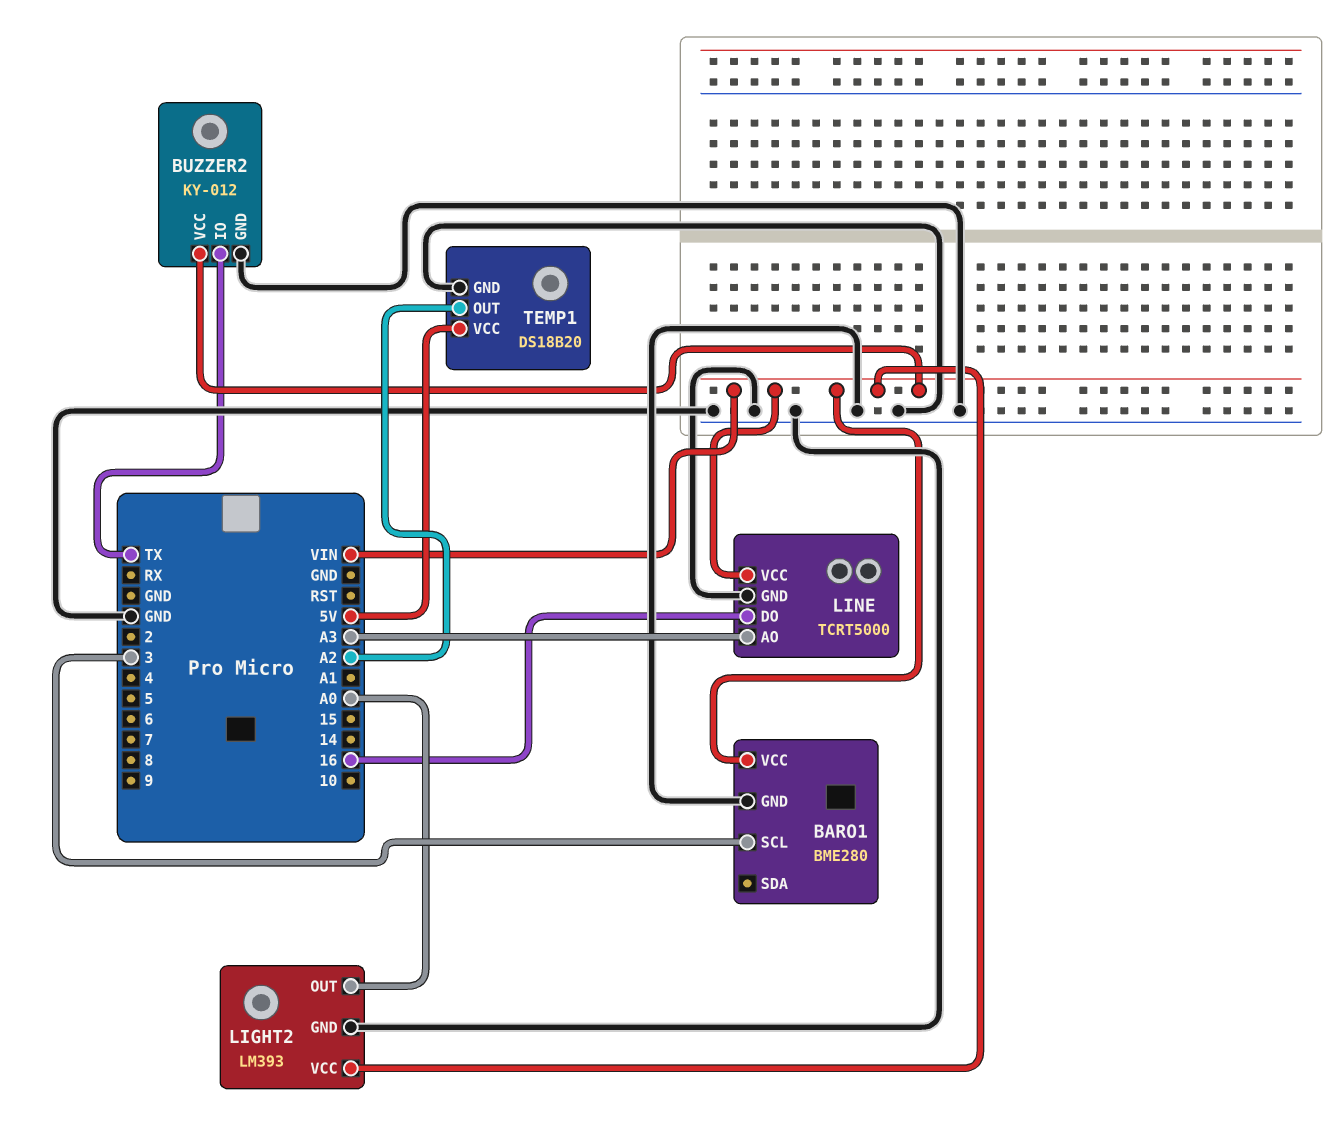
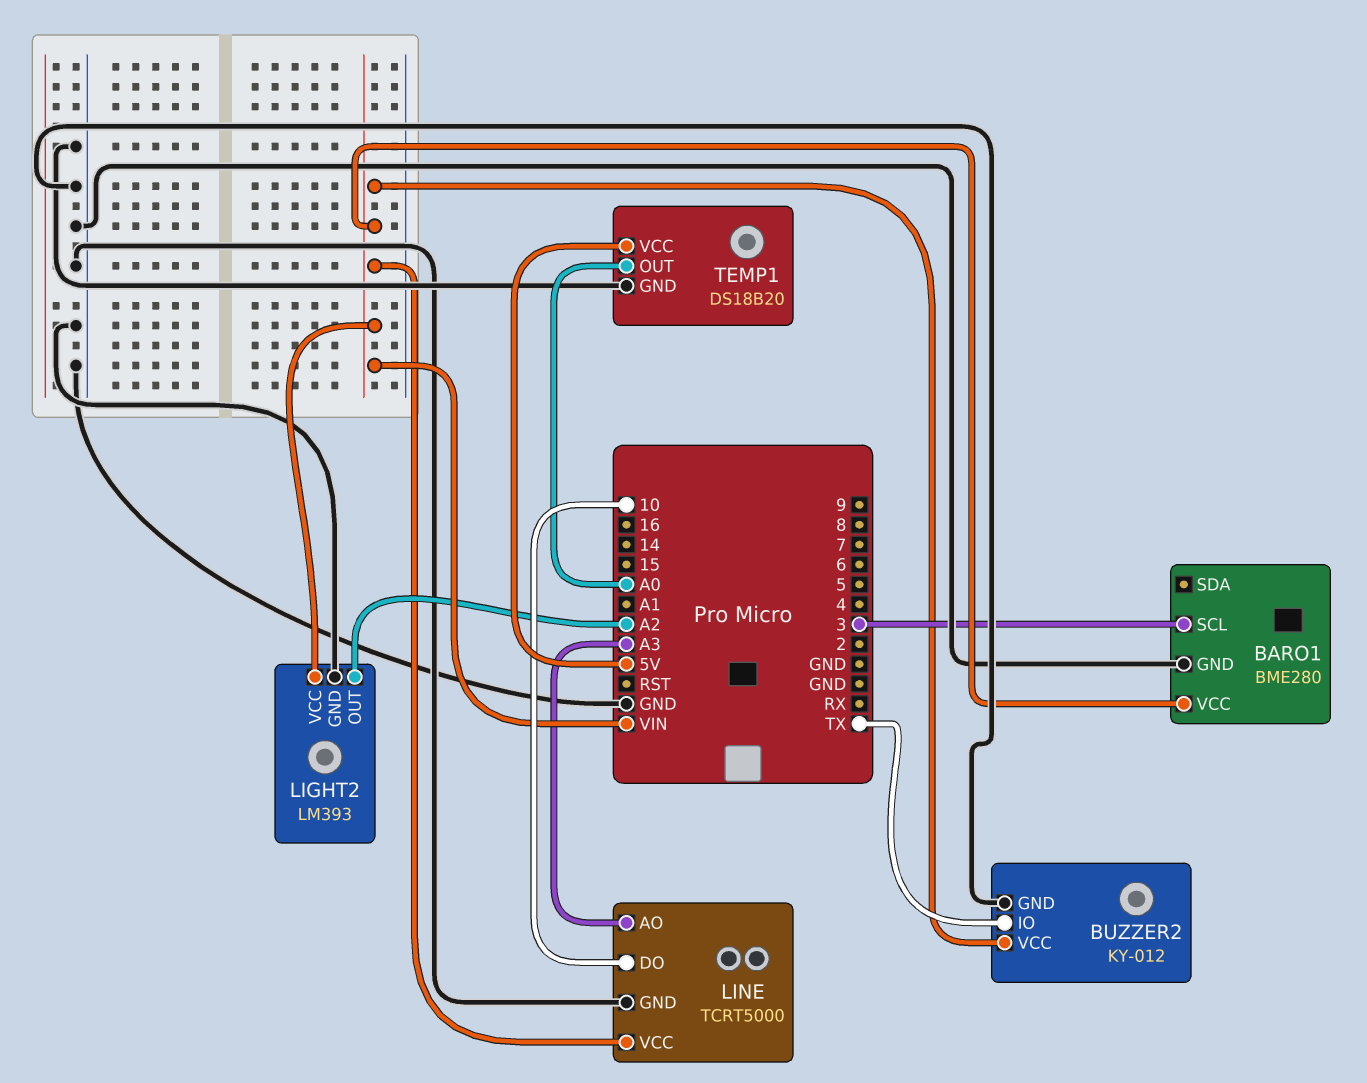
LIGHT2 pin OUT: A0 -> A2
LINE pin DO: 16 -> 10
TEMP1 pin OUT: A2 -> A0

